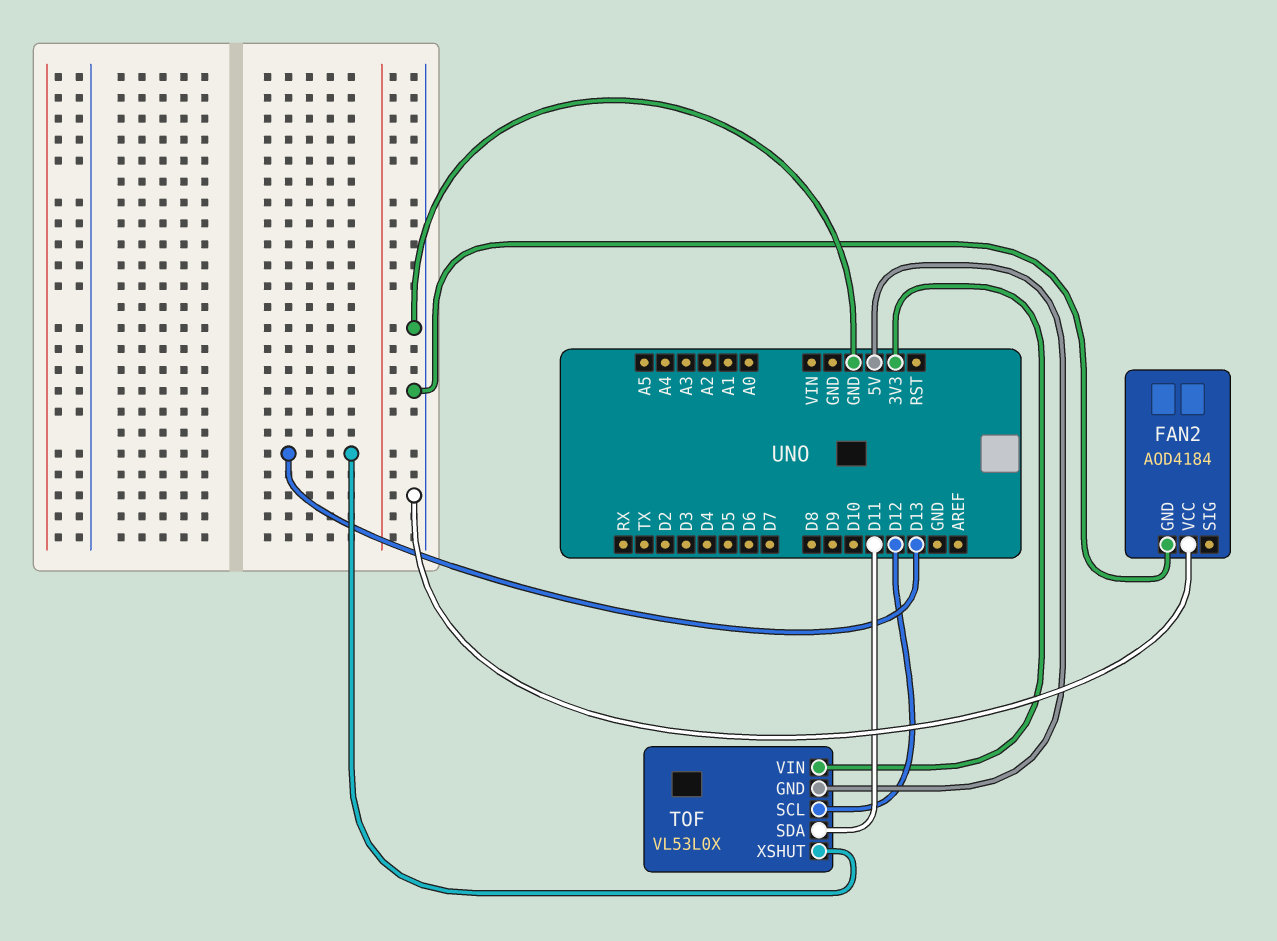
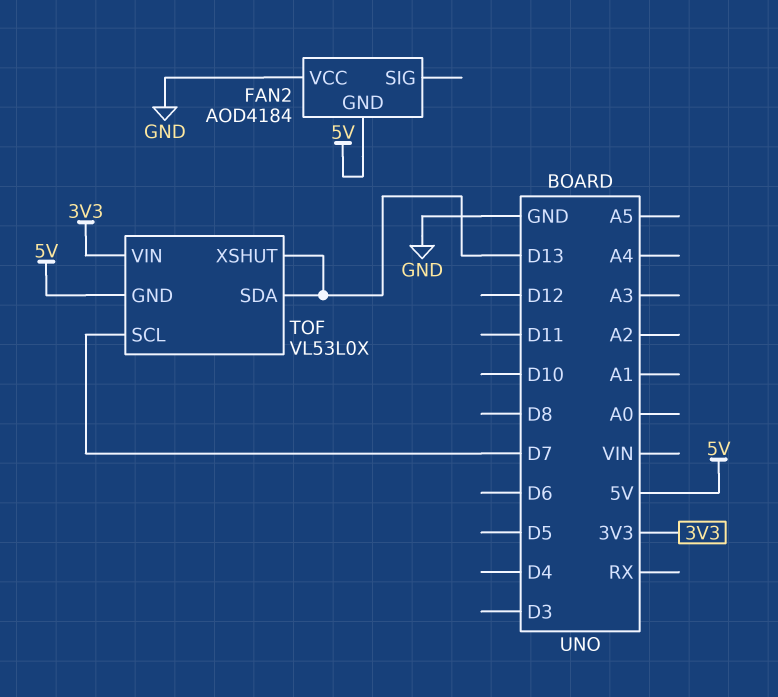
FAN2 pin GND: GND -> 5V
TOF pin SCL: D12 -> D7
TOF pin SDA: D11 -> D13

